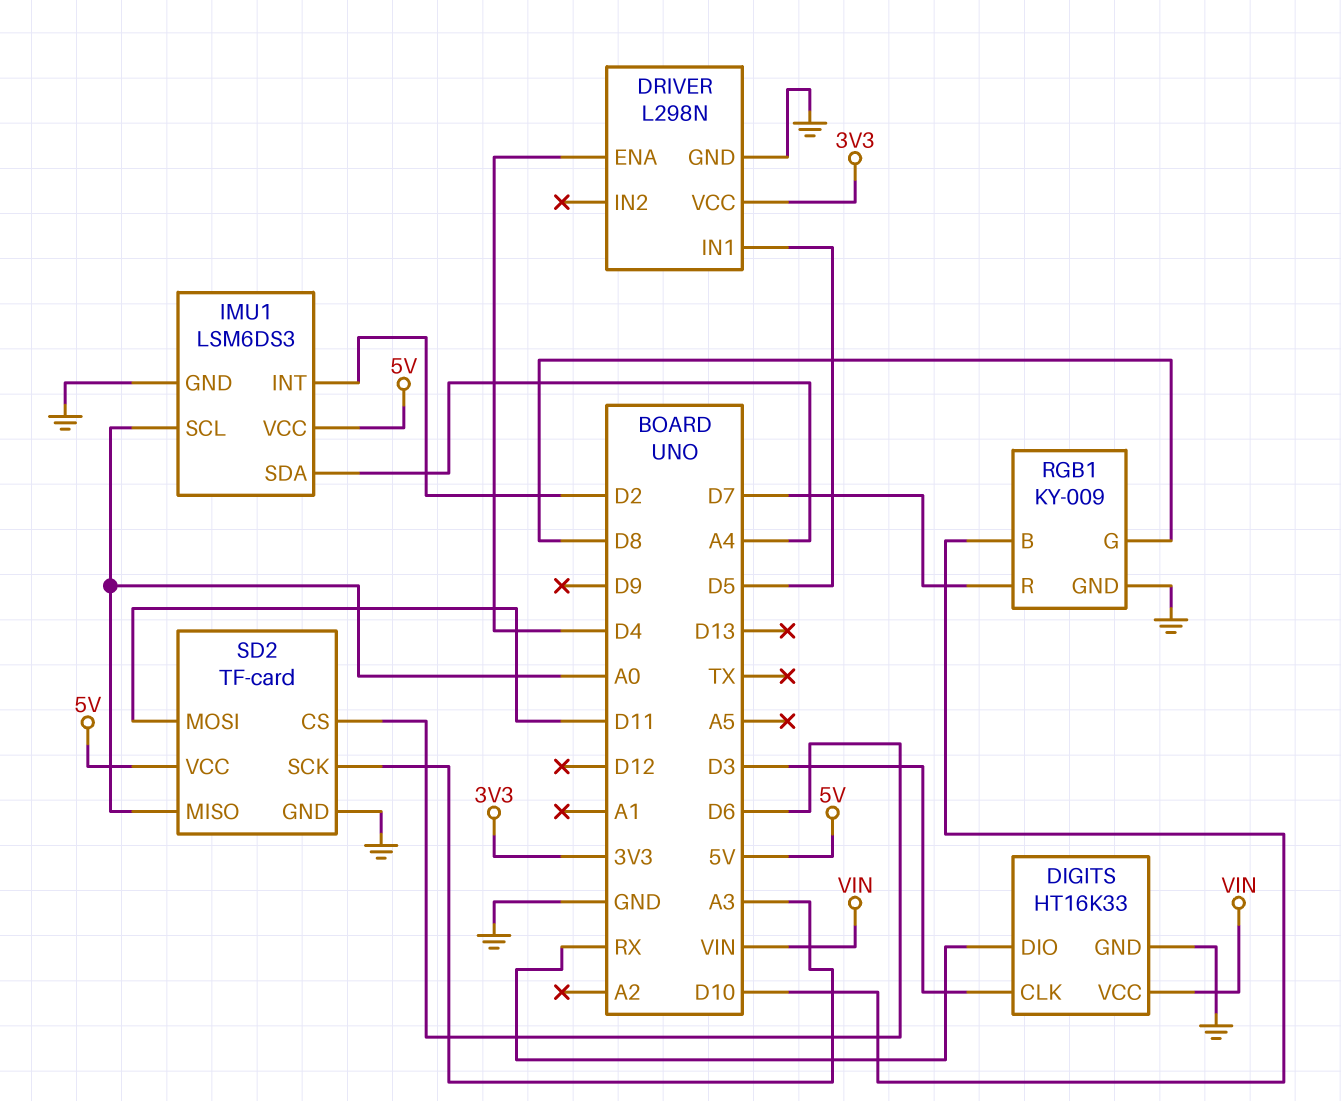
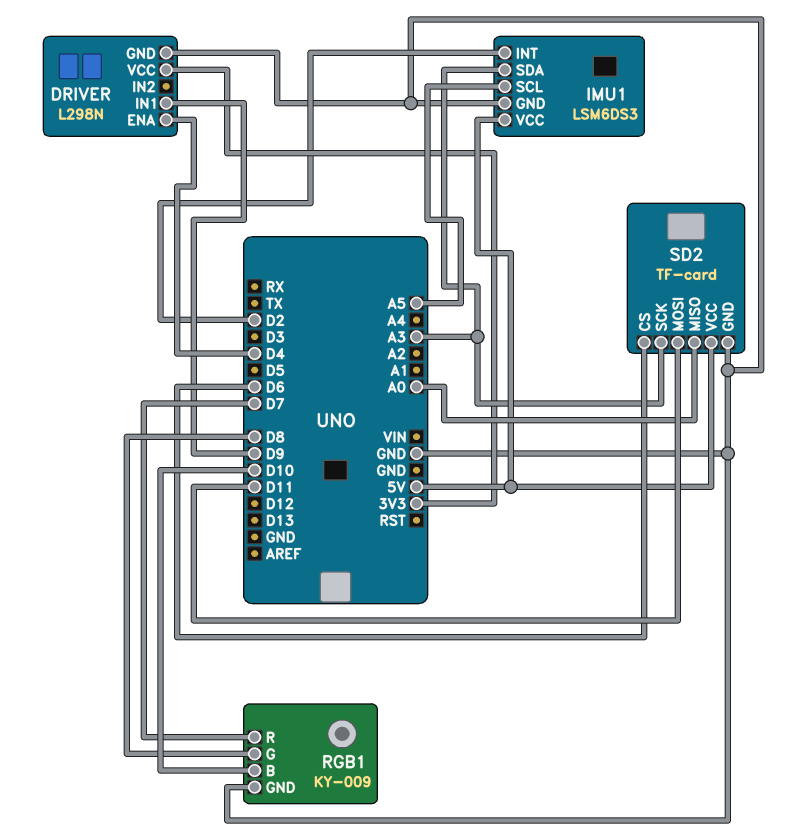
DIGITS: HT16K33 -> none
DIGITS pin CLK: D3 -> none
DIGITS pin DIO: RX -> none
DIGITS pin GND: GND -> none
DIGITS pin VCC: VIN -> none
DRIVER pin IN1: D5 -> D9
IMU1 pin SCL: A0 -> A5
IMU1 pin SDA: A4 -> A3

